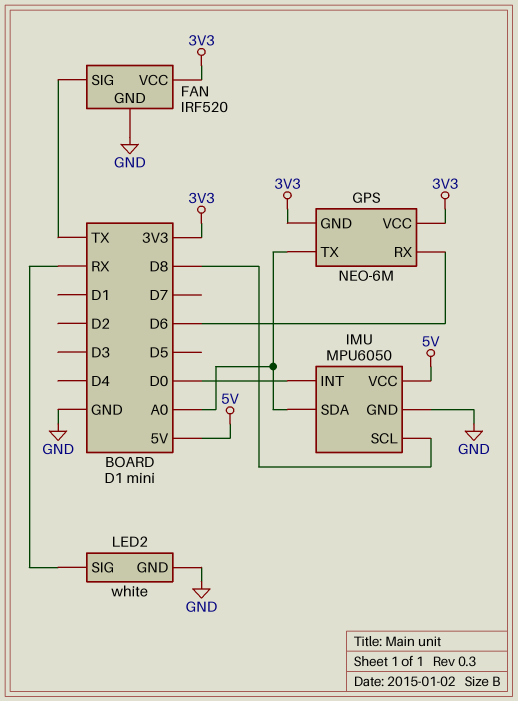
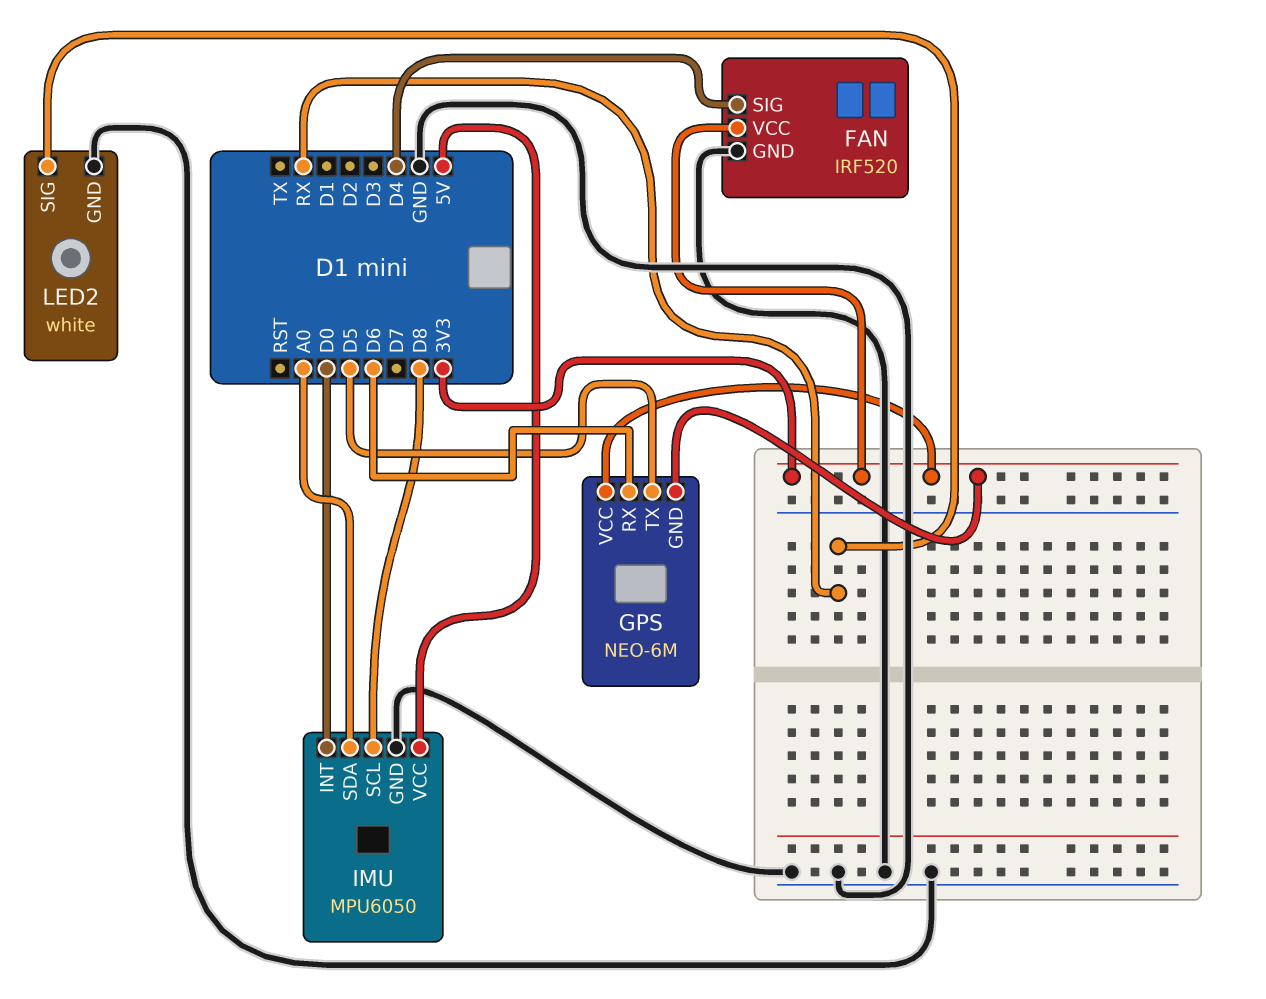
FAN pin SIG: TX -> D4
GPS pin TX: A0 -> D5

